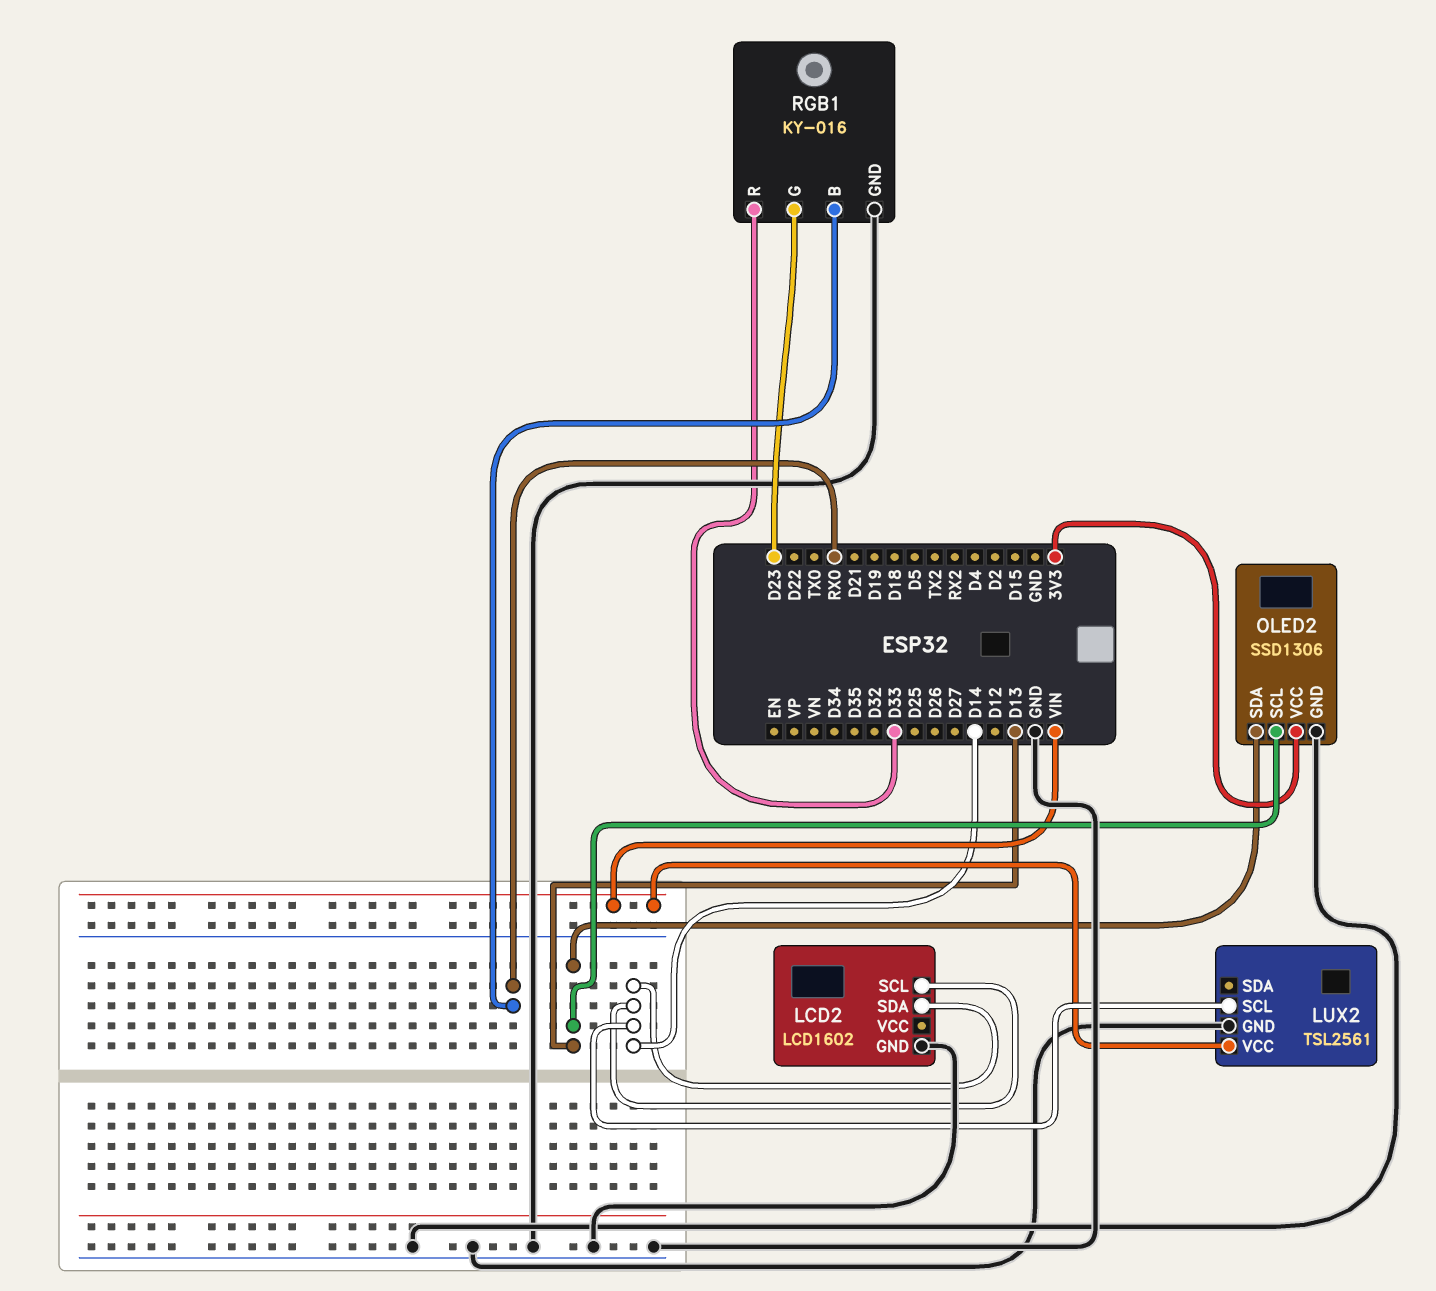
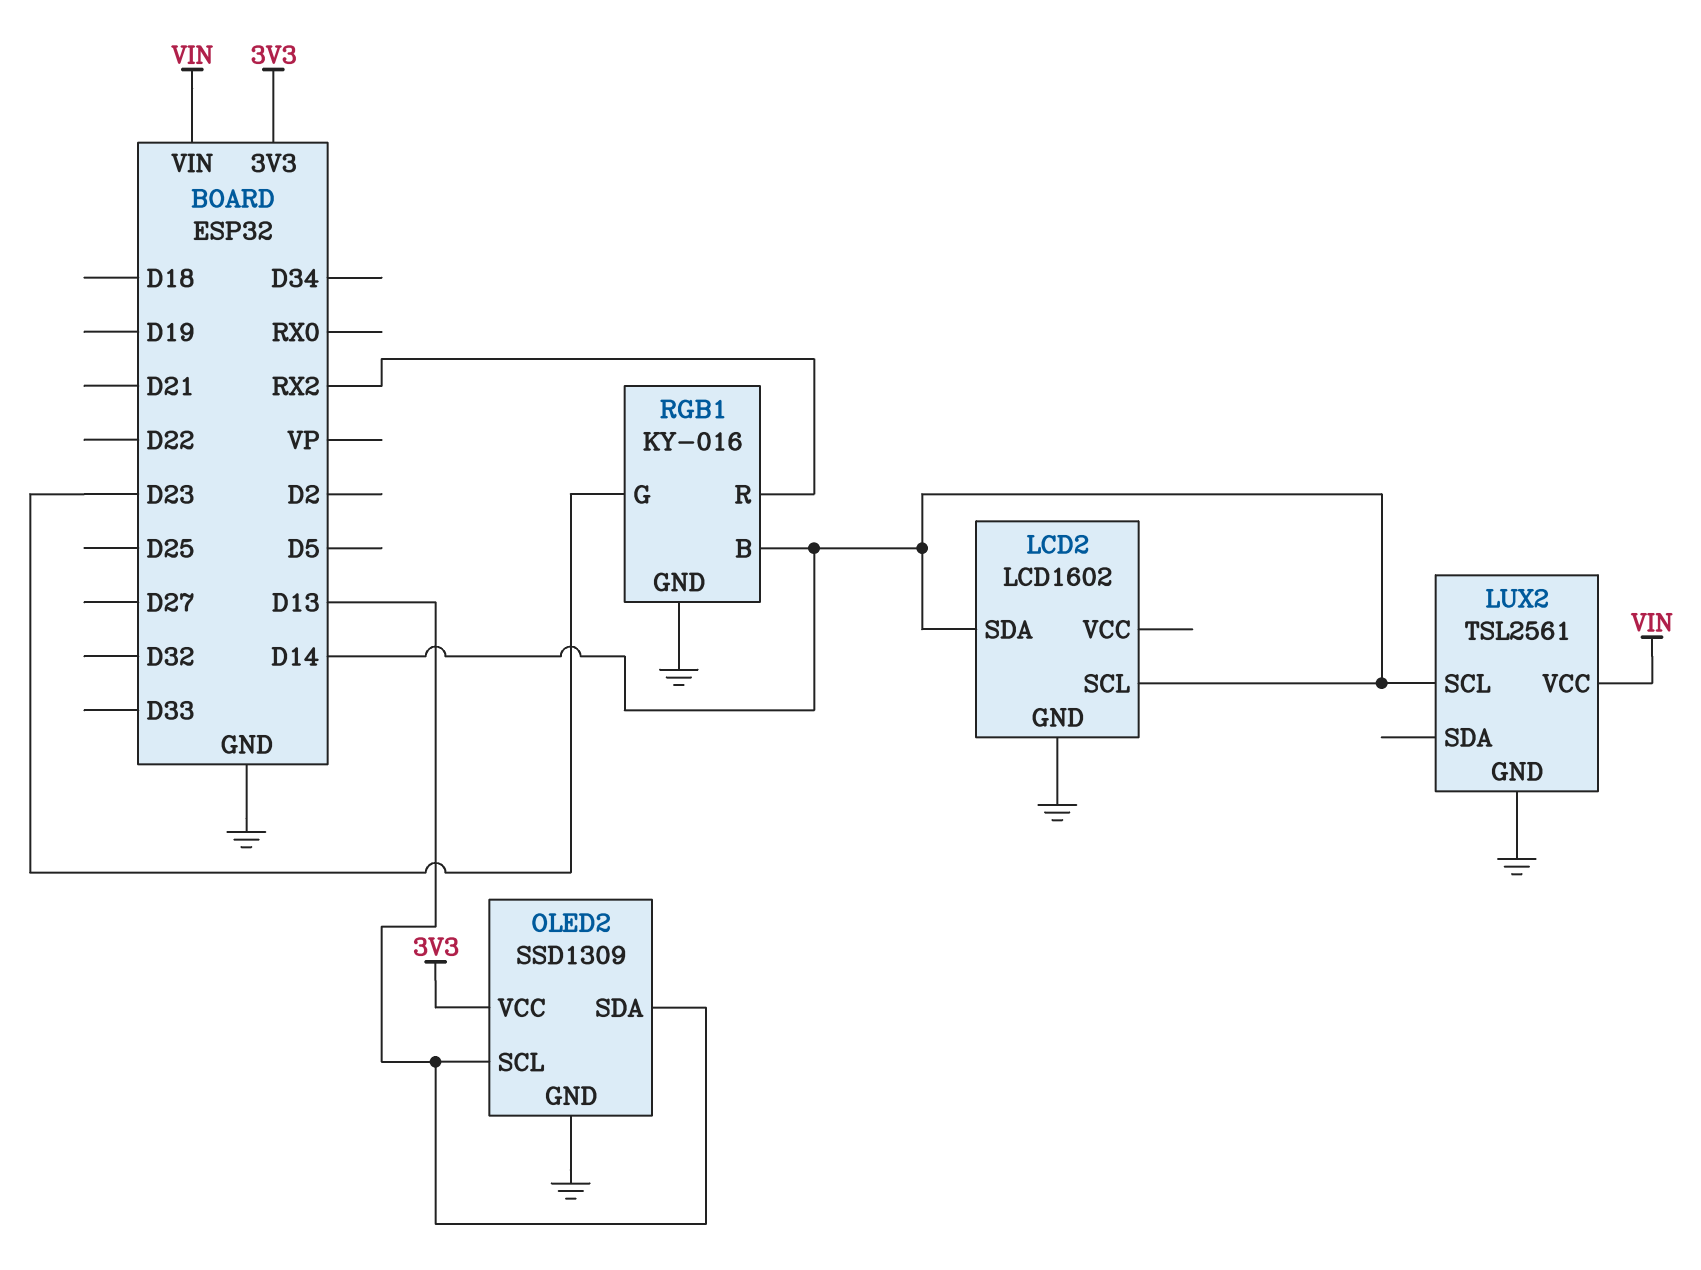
OLED2: SSD1306 -> SSD1309
RGB1 pin B: RX0 -> D14
RGB1 pin R: D33 -> RX2

